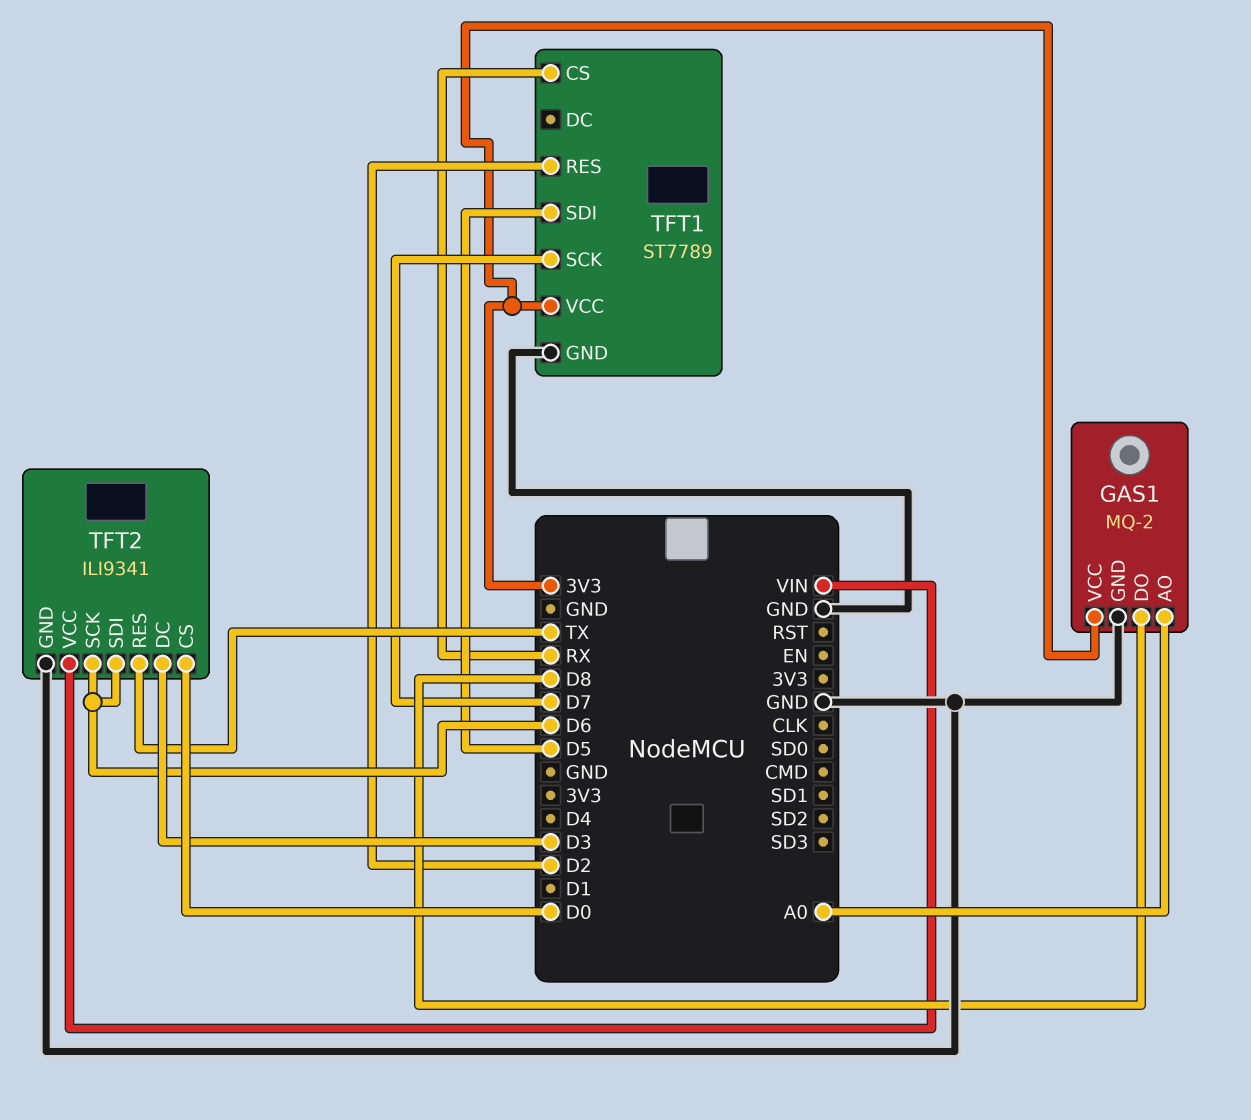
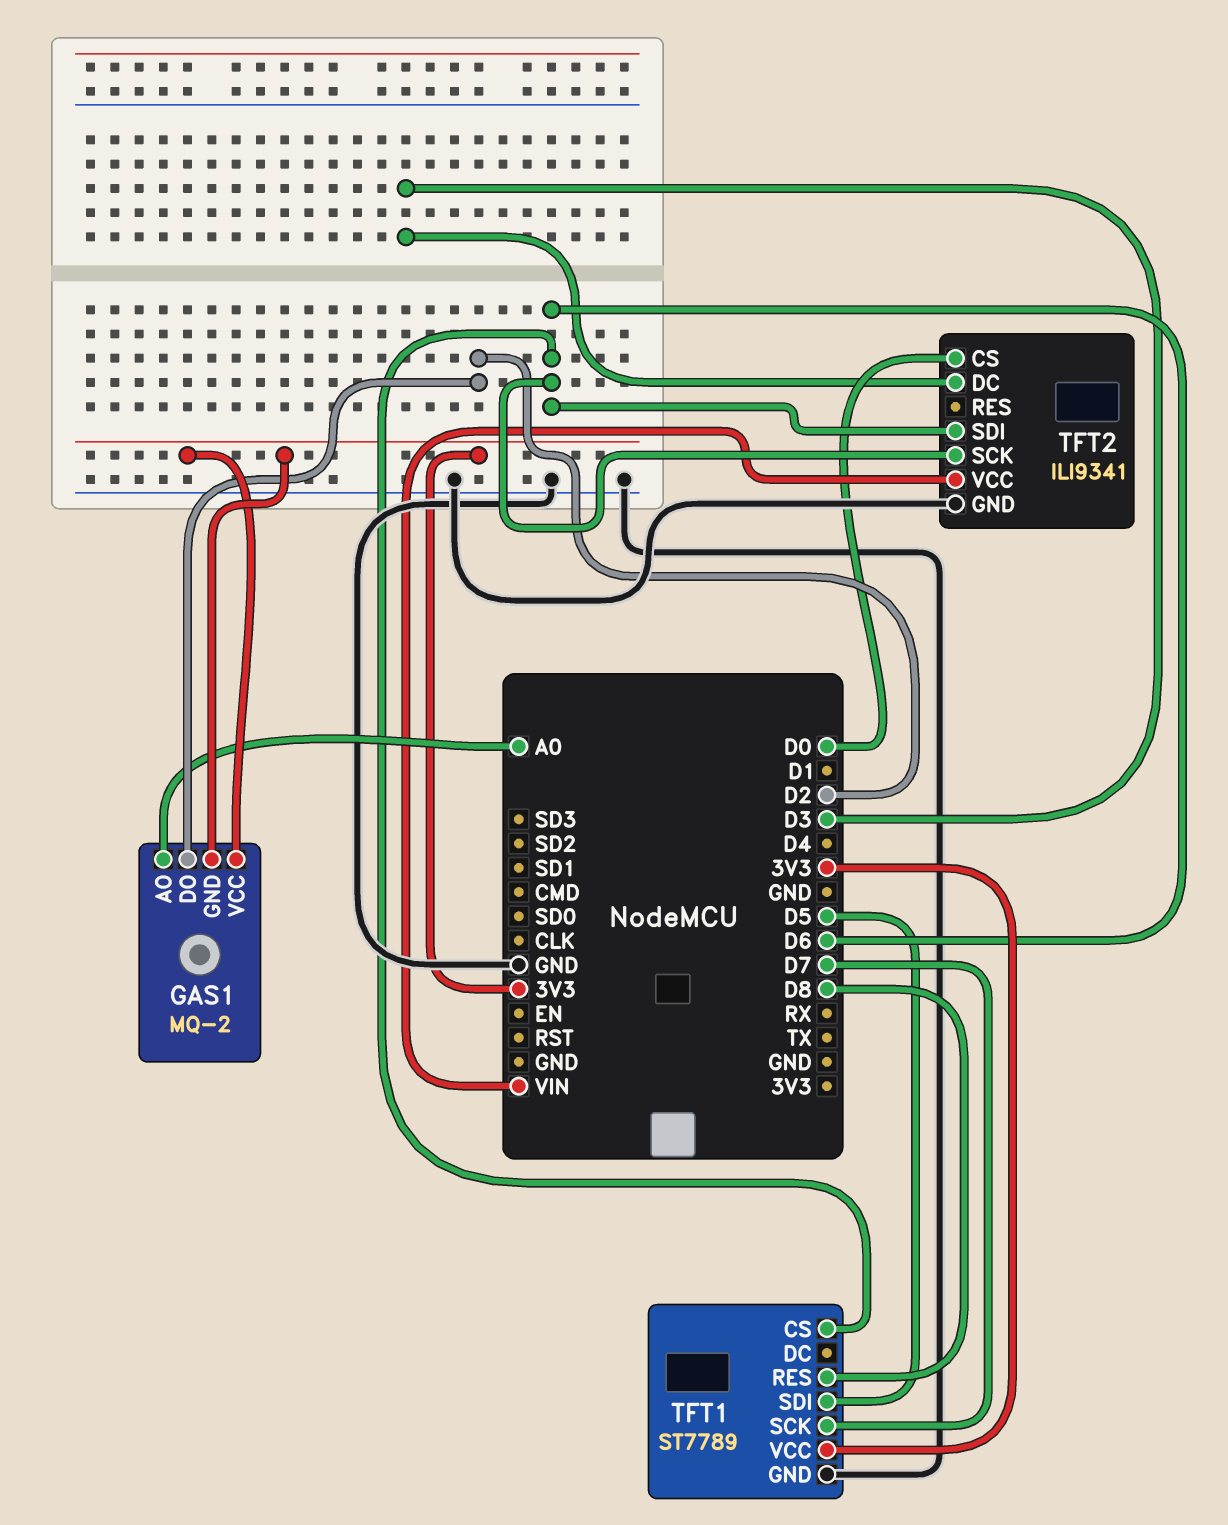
GAS1 pin DO: D8 -> D2
GAS1 pin GND: GND -> 3V3
TFT1 pin CS: RX -> D6
TFT1 pin RES: D2 -> D8
TFT2 pin RES: TX -> none

